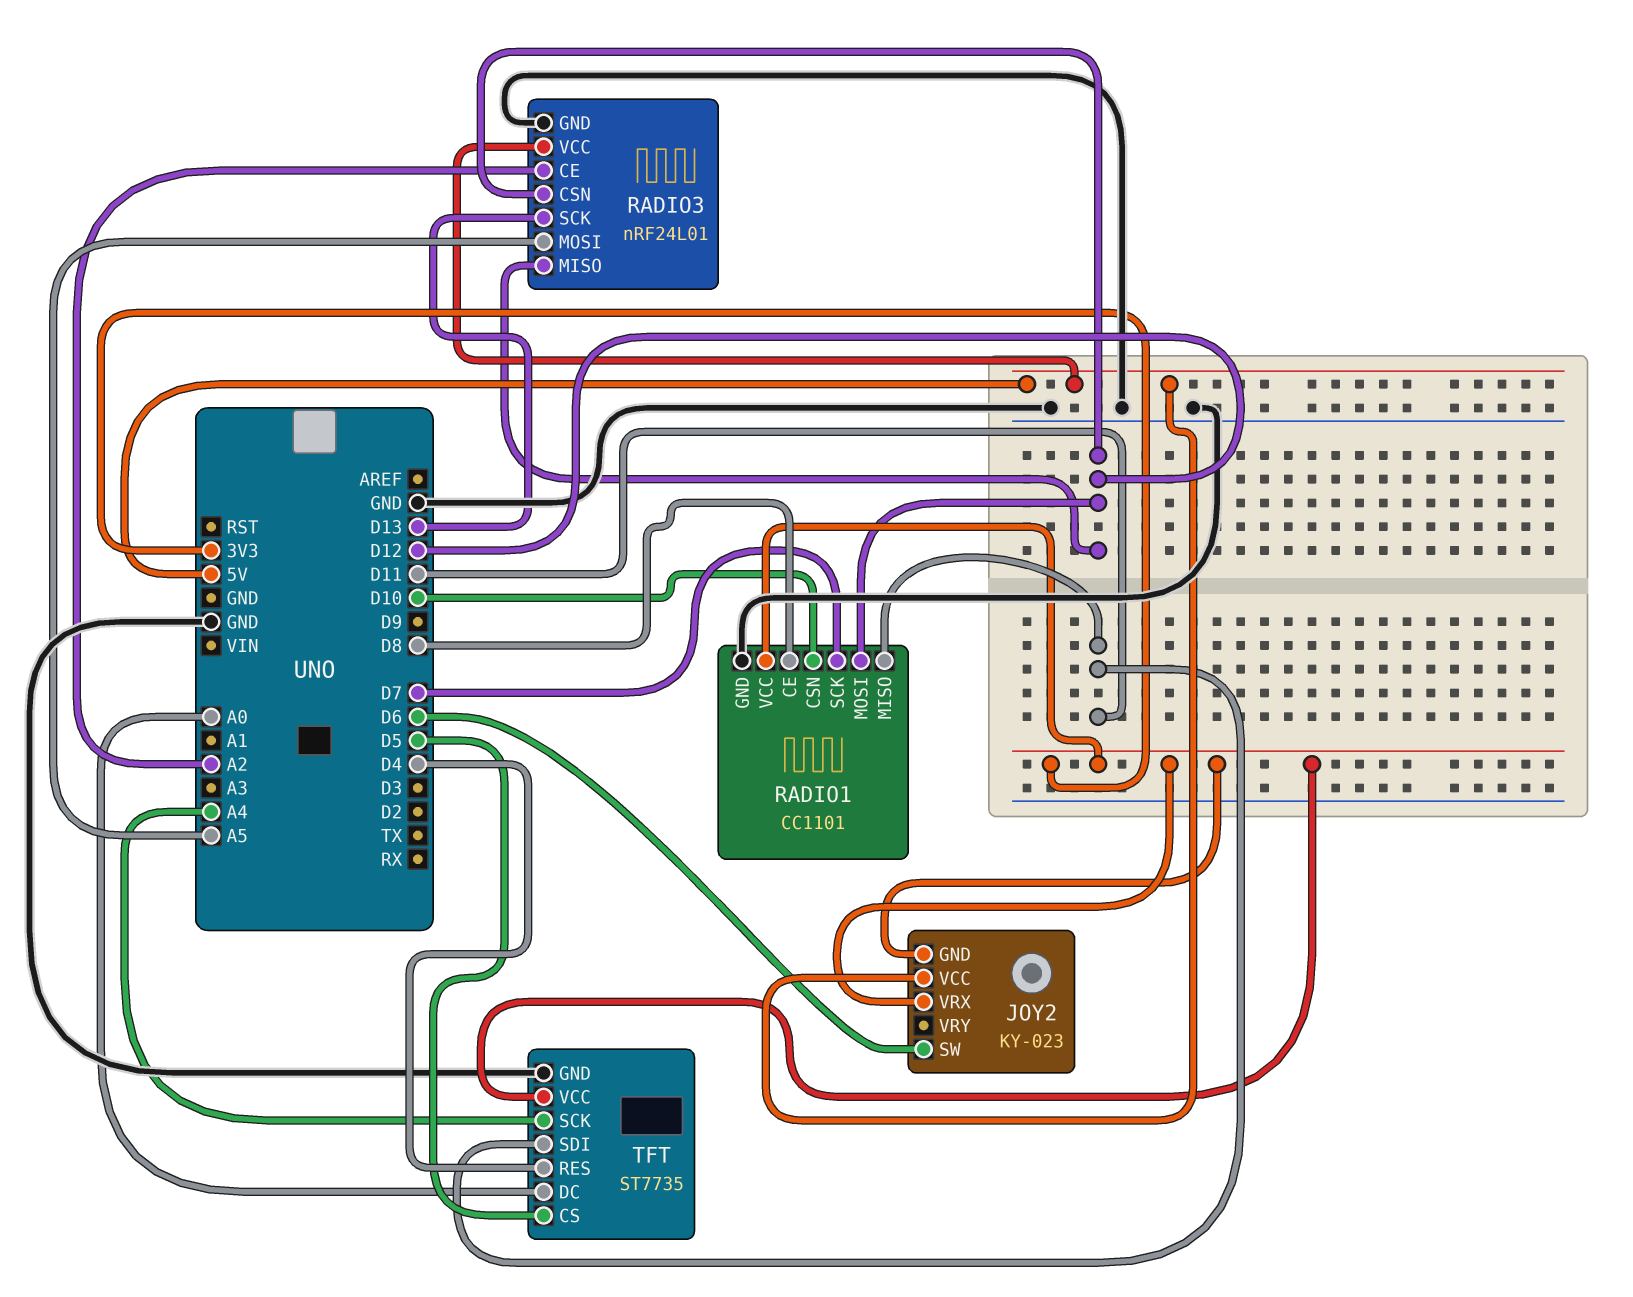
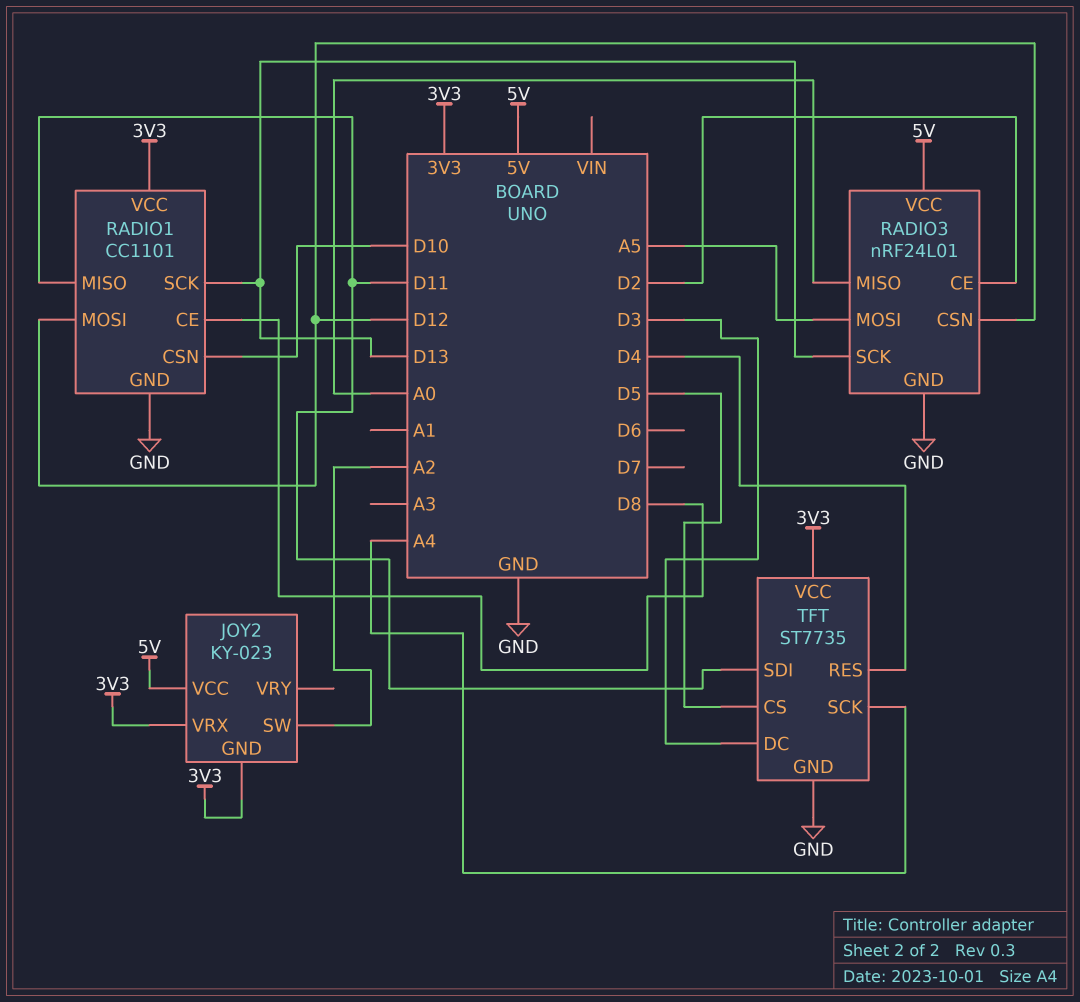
JOY2 pin SW: D6 -> A2
RADIO1 pin SCK: D7 -> D13
RADIO3 pin CE: A2 -> D2
RADIO3 pin MISO: D12 -> A0
TFT pin DC: A0 -> D3

